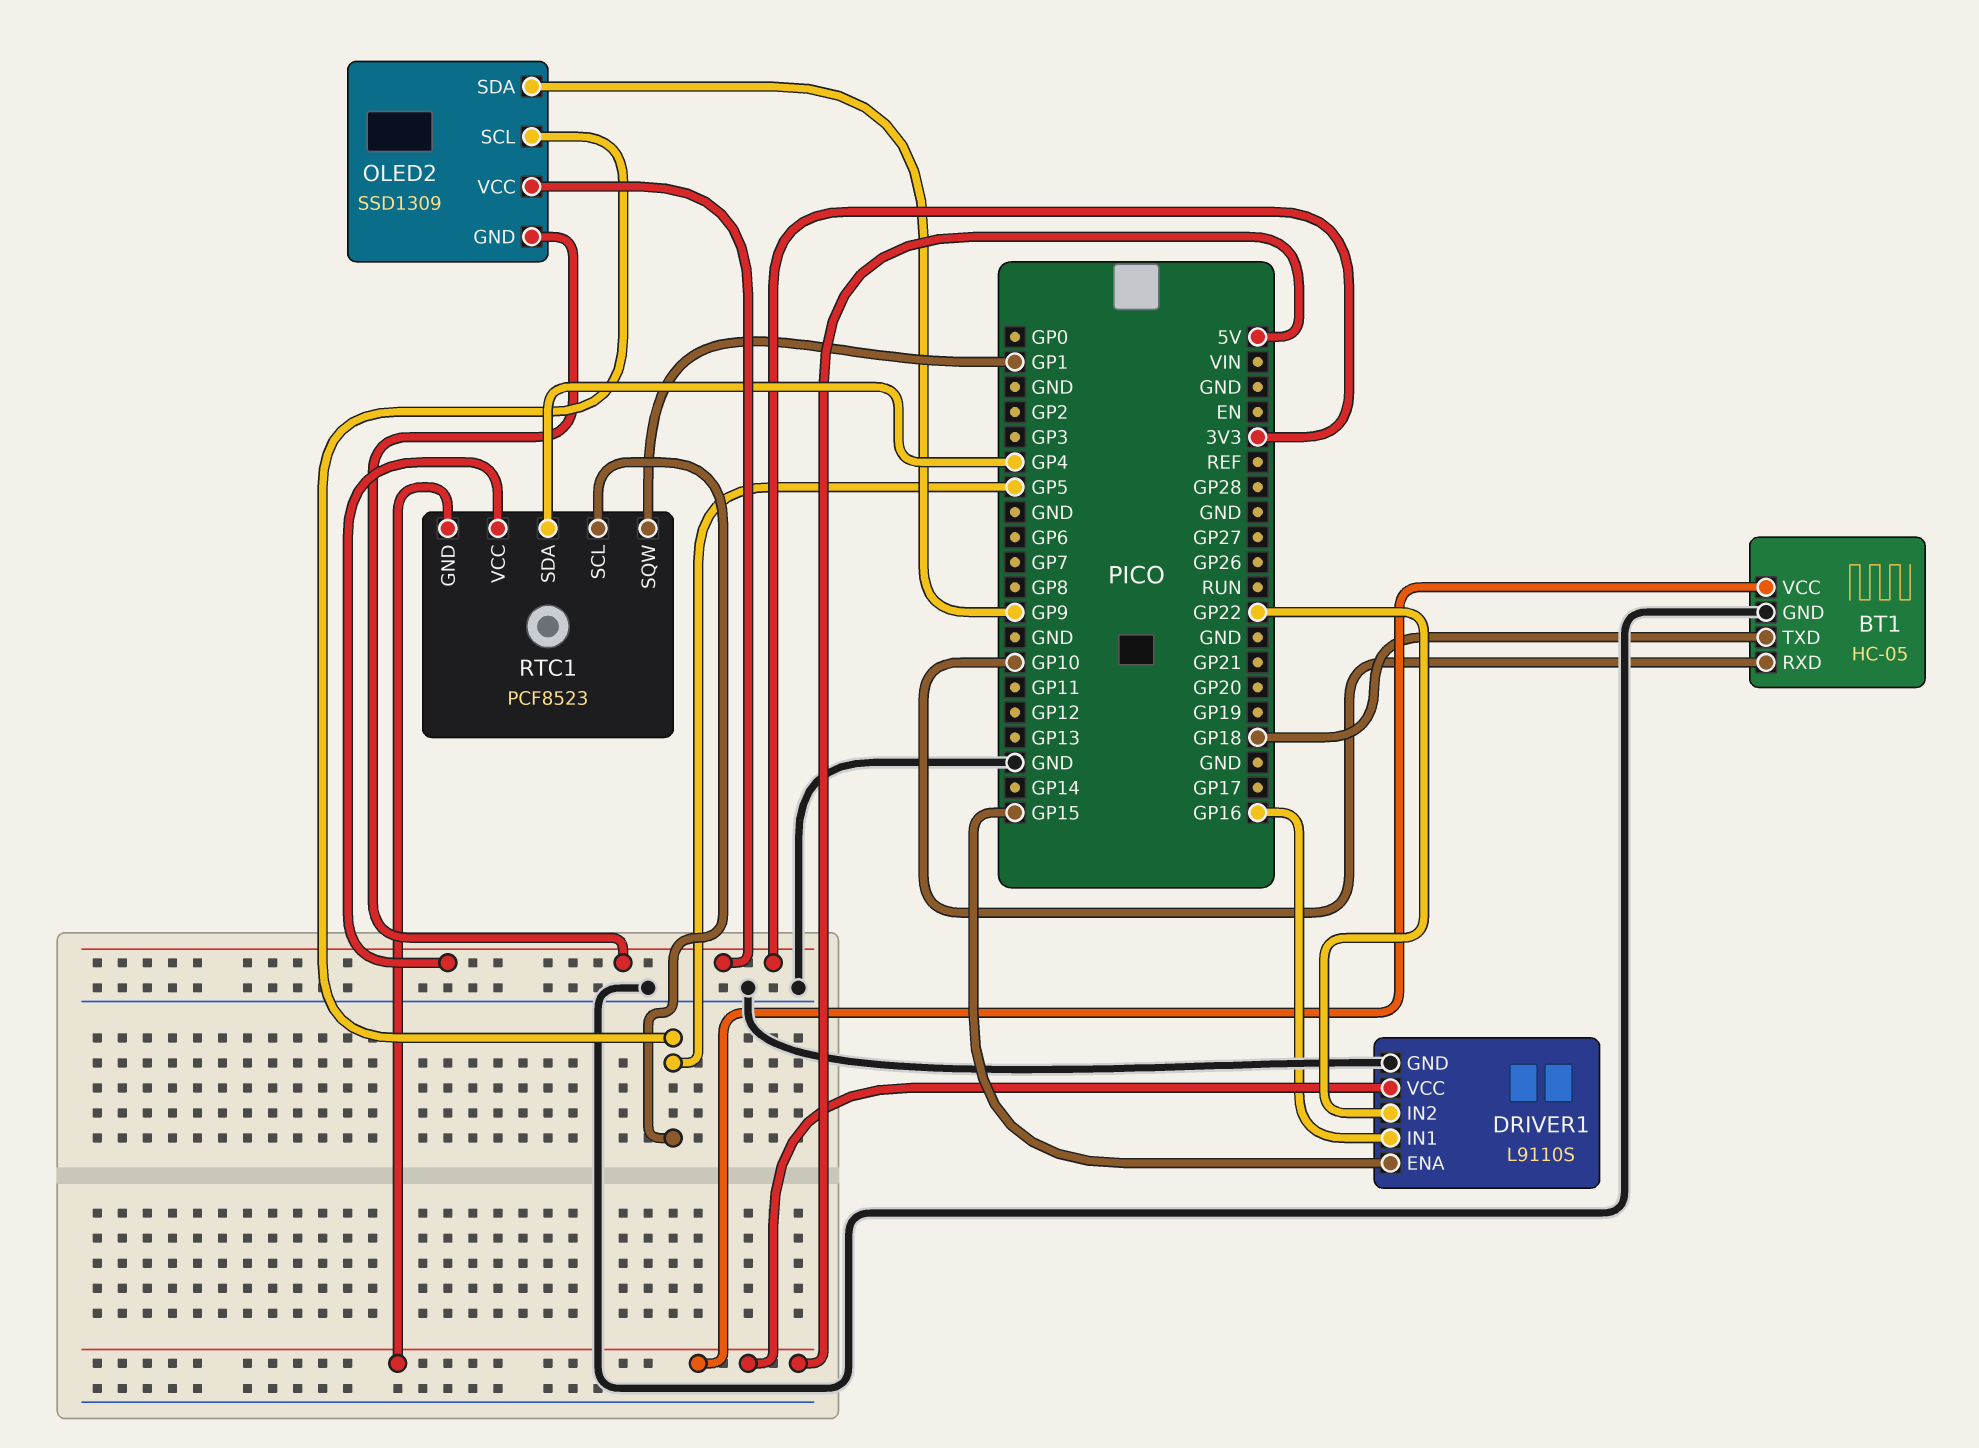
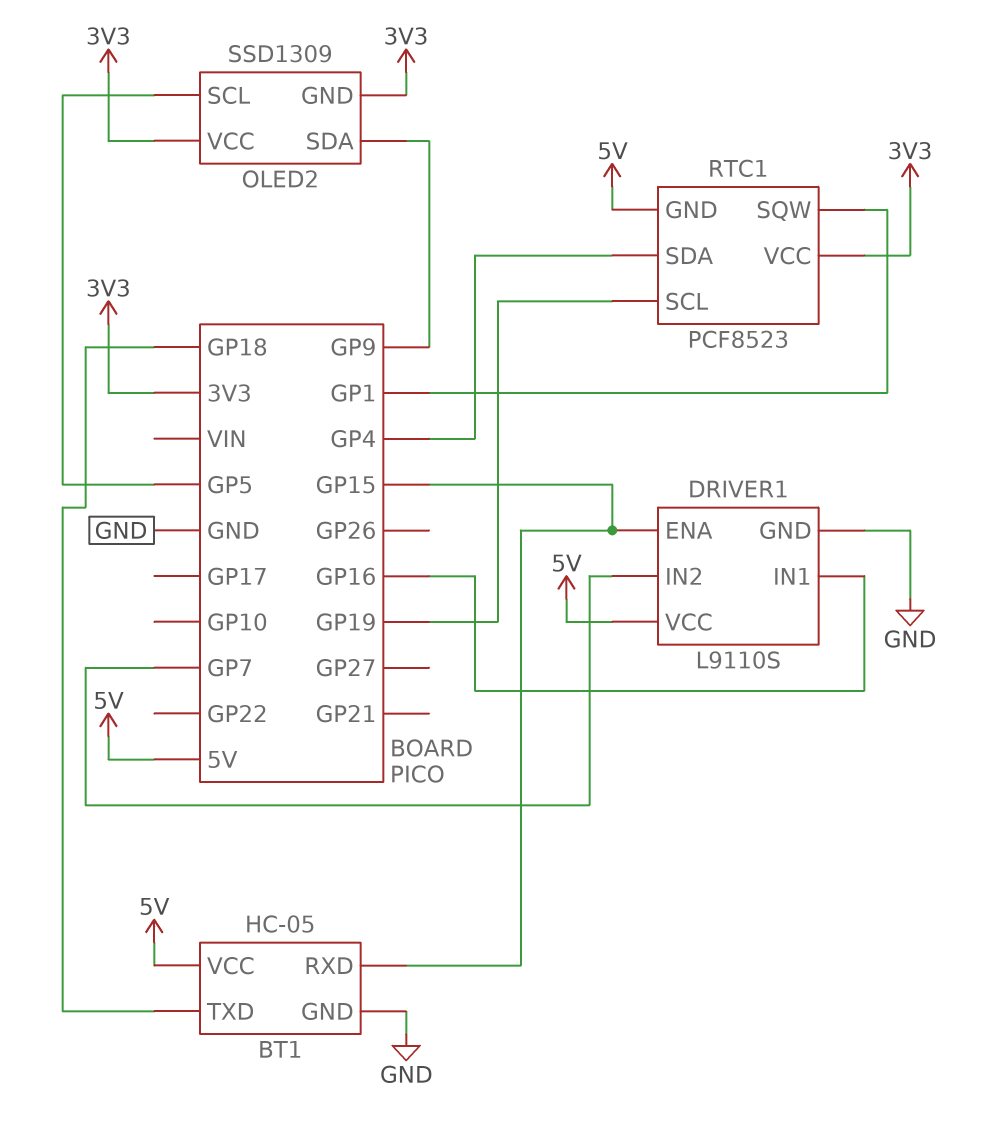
BT1 pin RXD: GP10 -> GP15
DRIVER1 pin IN2: GP22 -> GP7
RTC1 pin SCL: GP5 -> GP19

